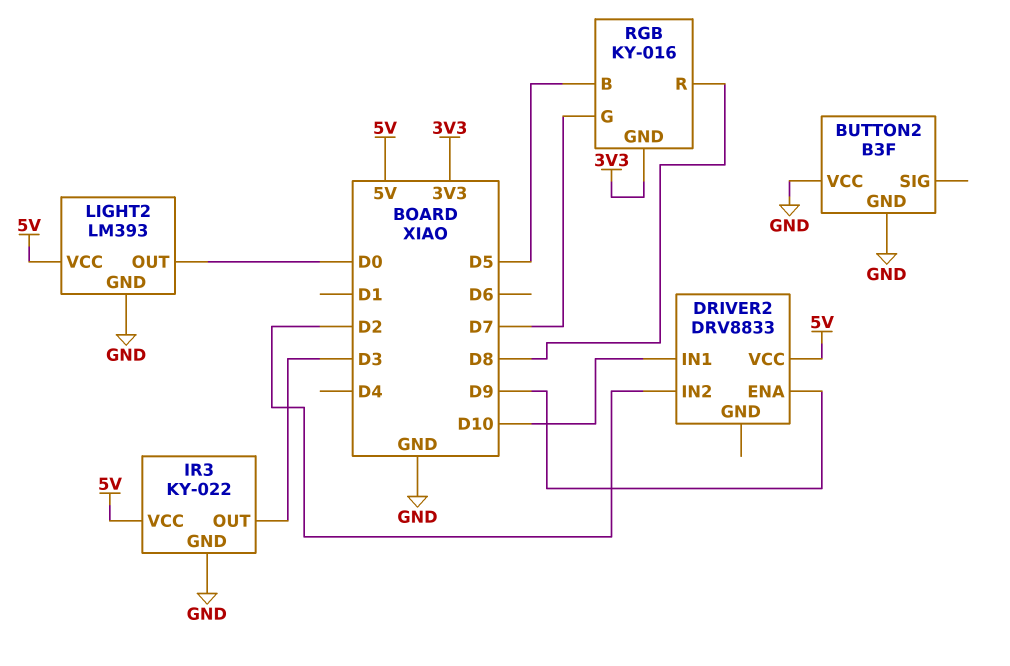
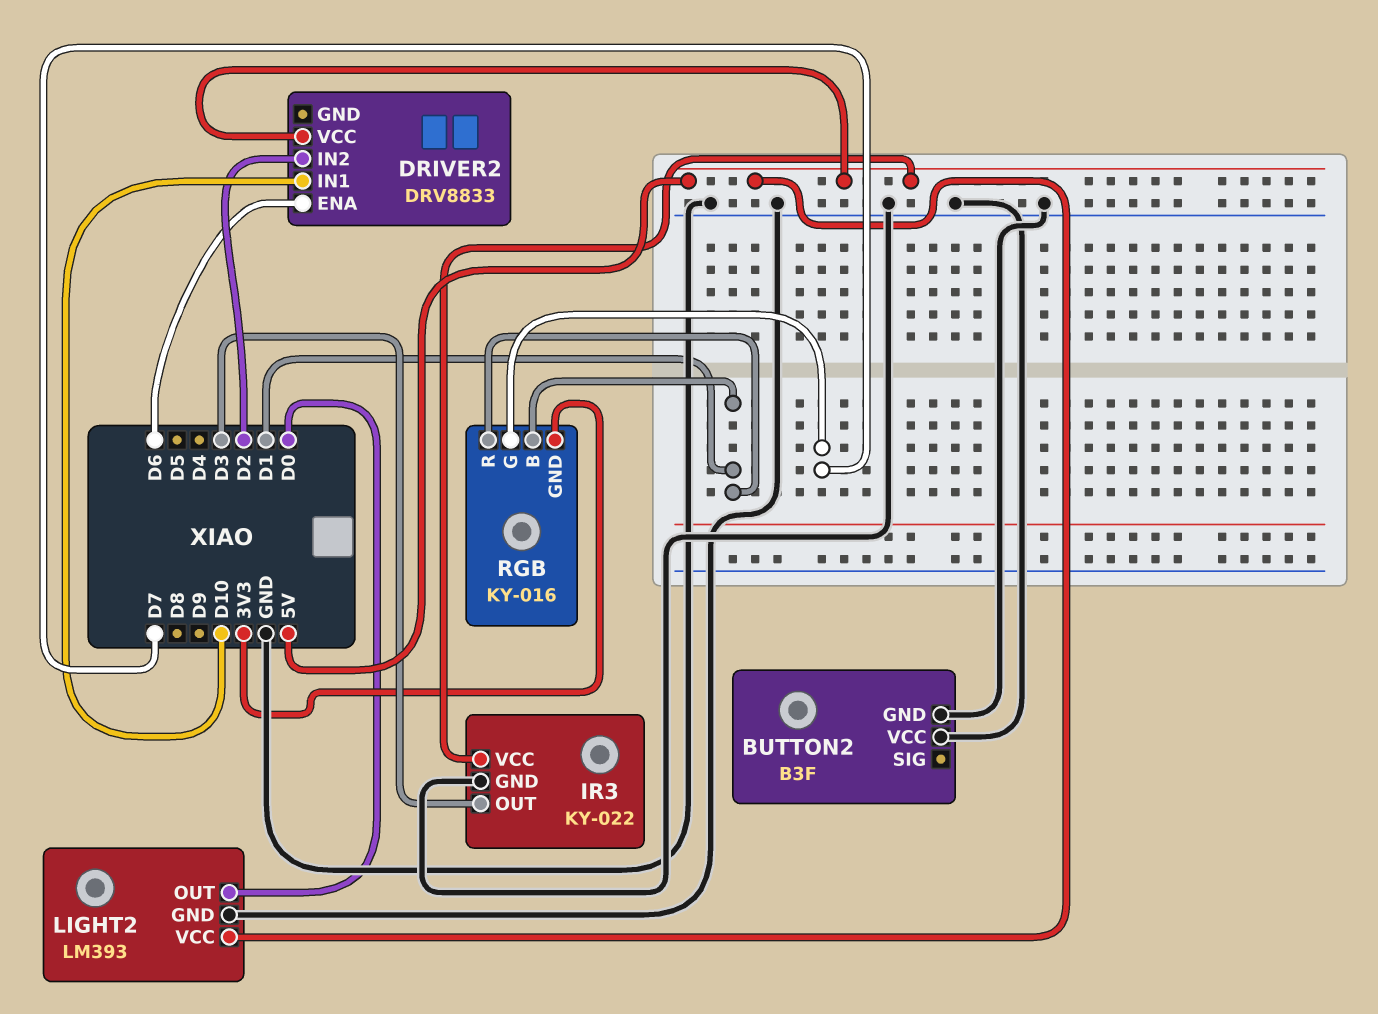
DRIVER2 pin ENA: D9 -> D6
RGB pin B: D5 -> D1
RGB pin R: D8 -> D1

